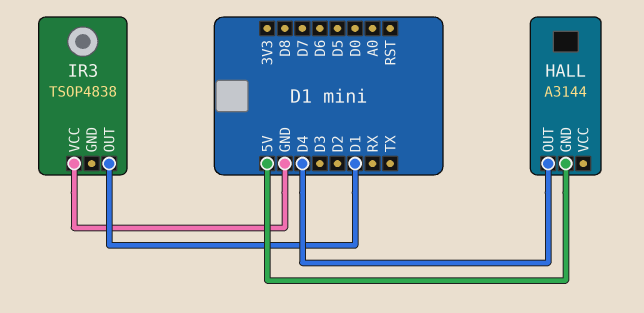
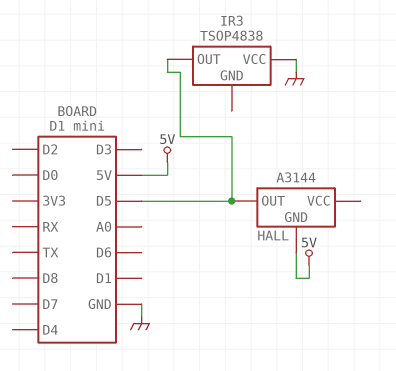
HALL pin OUT: D4 -> D5
IR3 pin OUT: D1 -> D5

